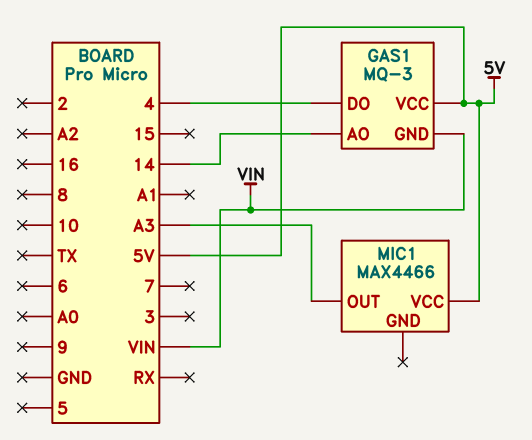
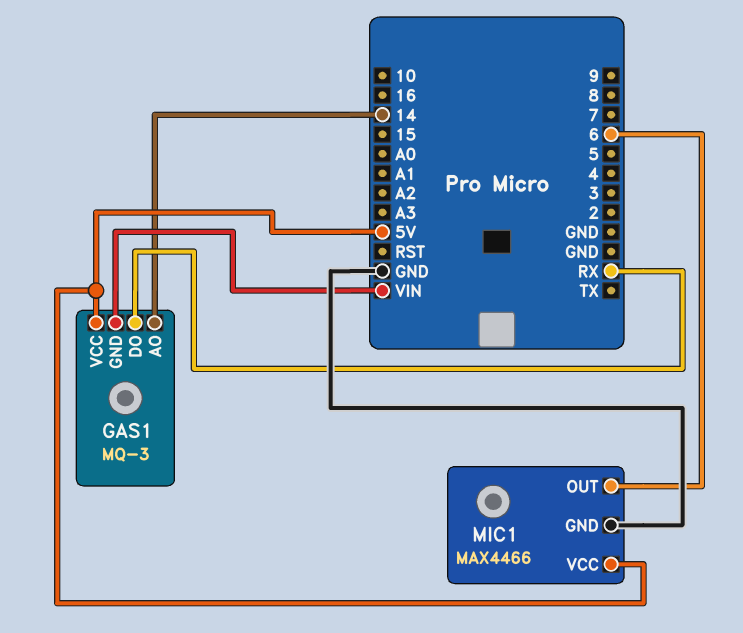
GAS1 pin DO: 4 -> RX
MIC1 pin GND: none -> GND
MIC1 pin OUT: A3 -> 6

